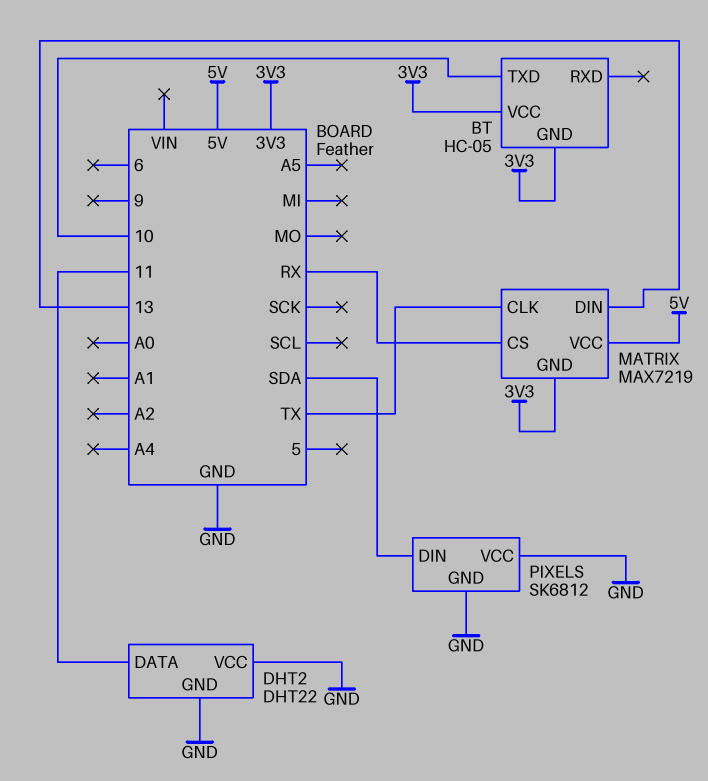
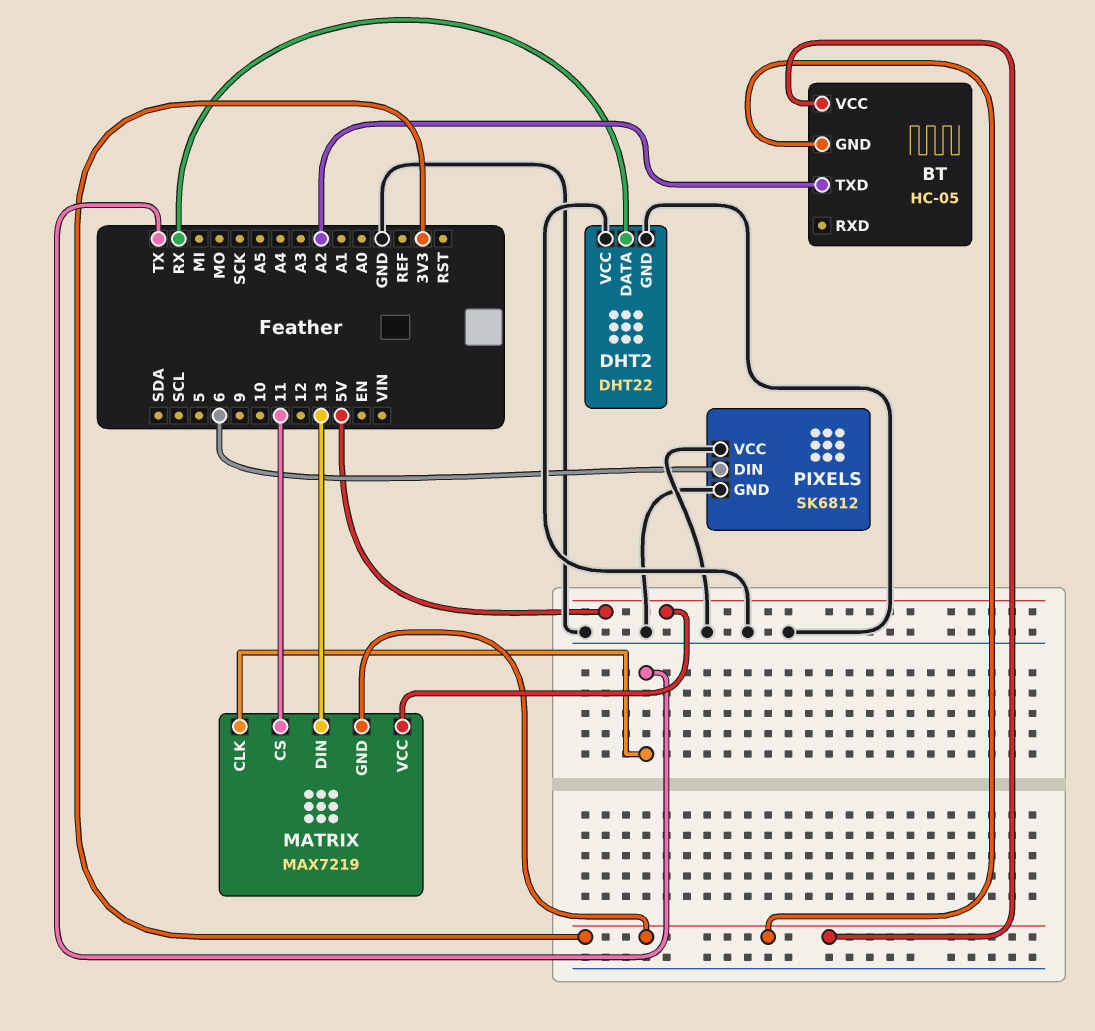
BT pin TXD: 10 -> A2
DHT2 pin DATA: 11 -> RX
MATRIX pin CS: RX -> 11
PIXELS pin DIN: SDA -> 6

